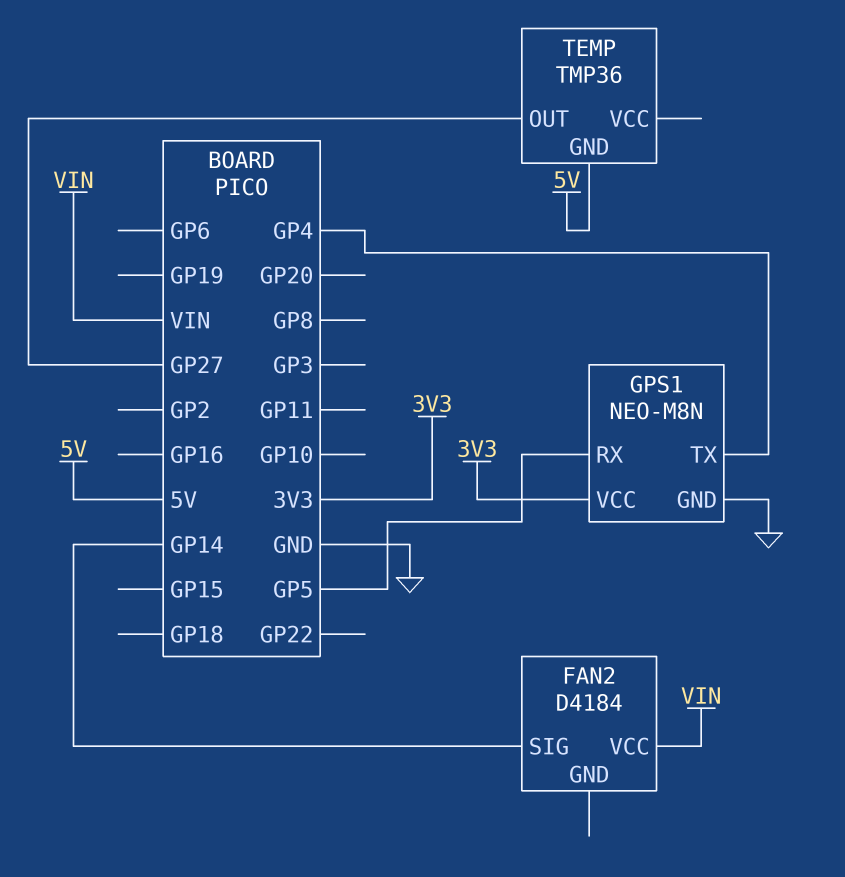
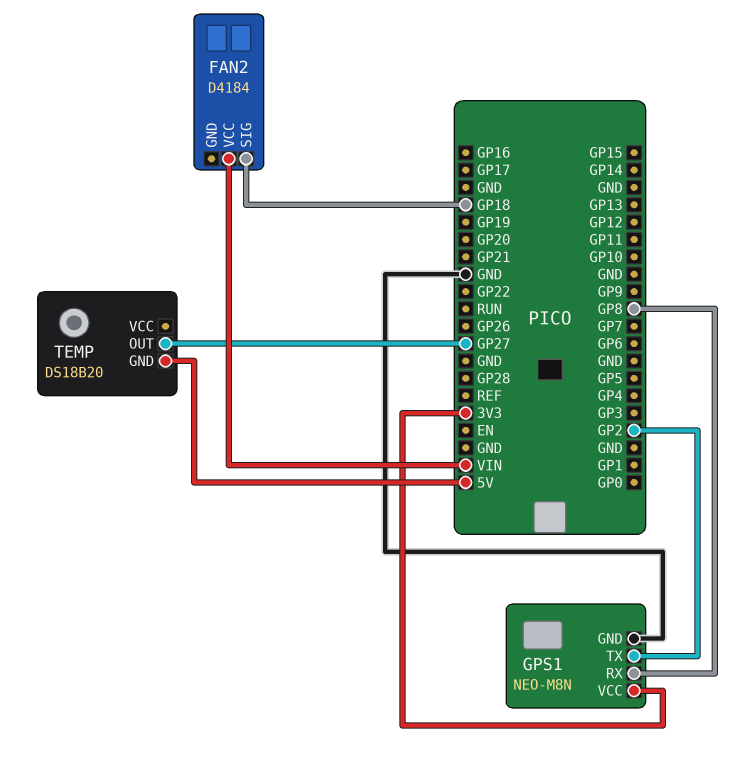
FAN2 pin SIG: GP14 -> GP18
GPS1 pin RX: GP5 -> GP8
GPS1 pin TX: GP4 -> GP2
TEMP: TMP36 -> DS18B20

